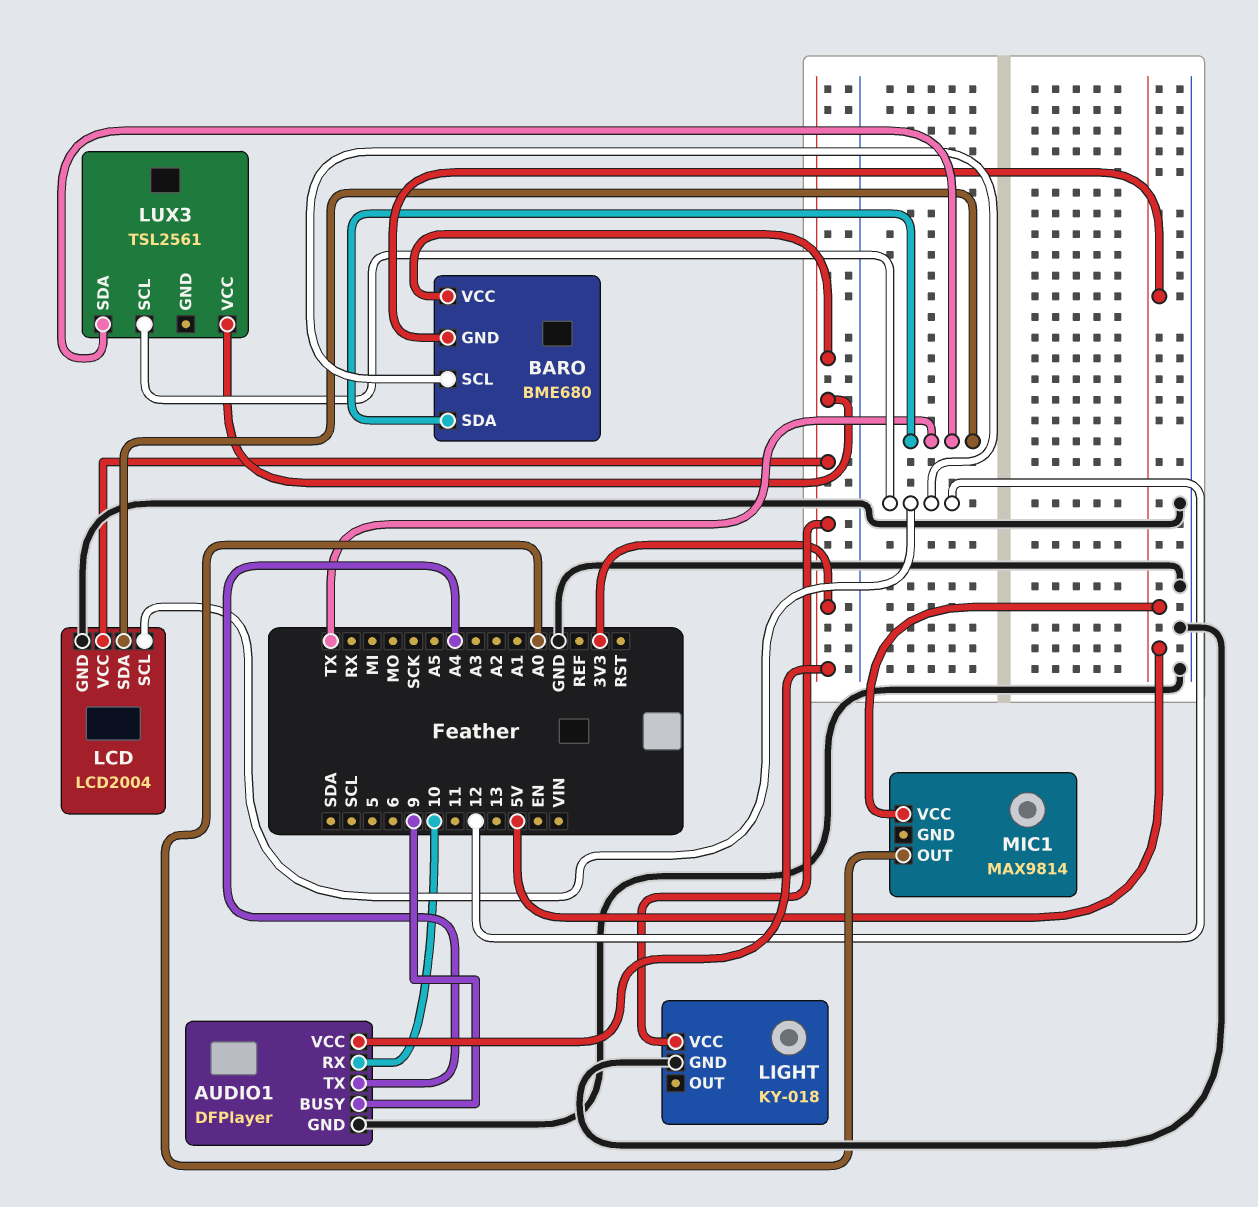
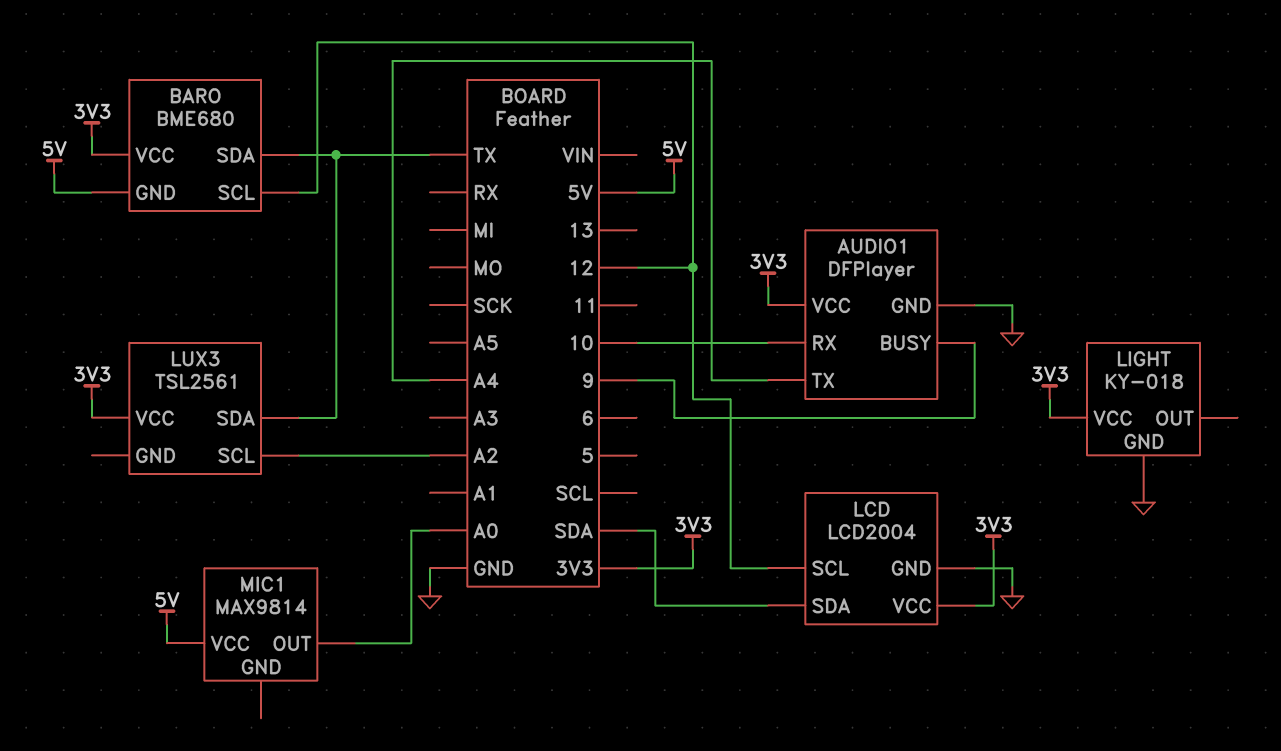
LCD pin SDA: TX -> SDA
LUX3 pin SCL: 12 -> A2

